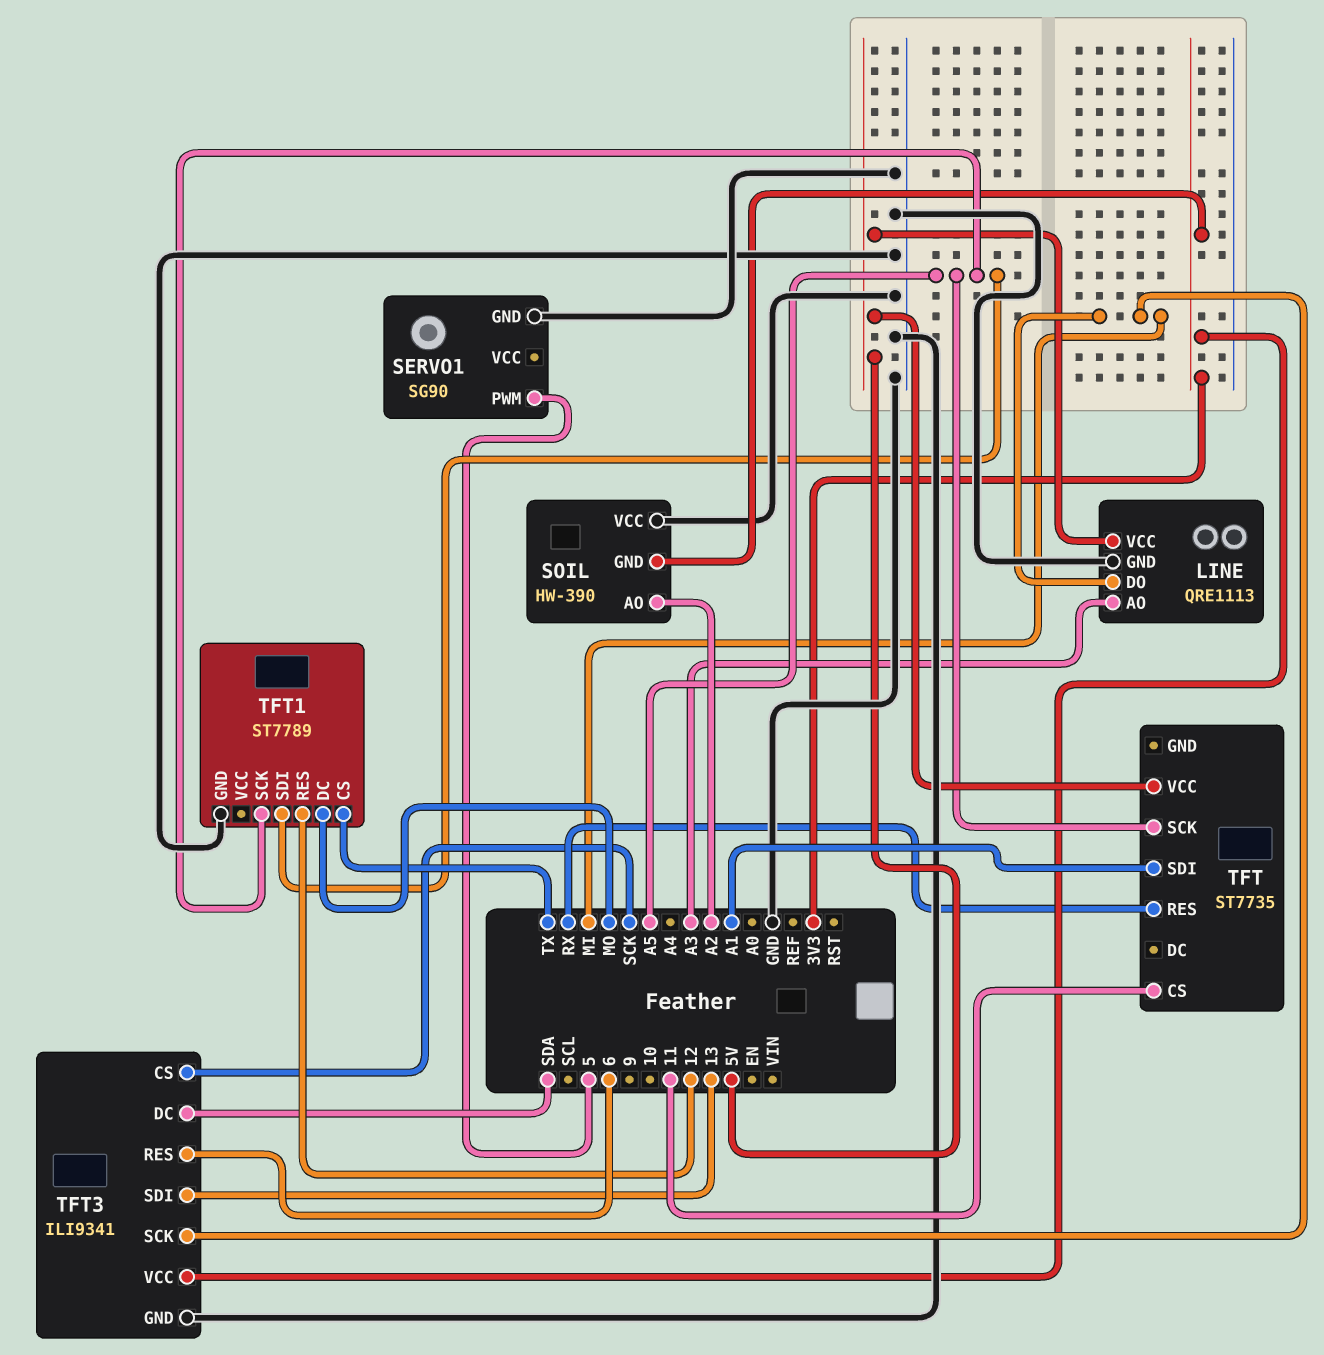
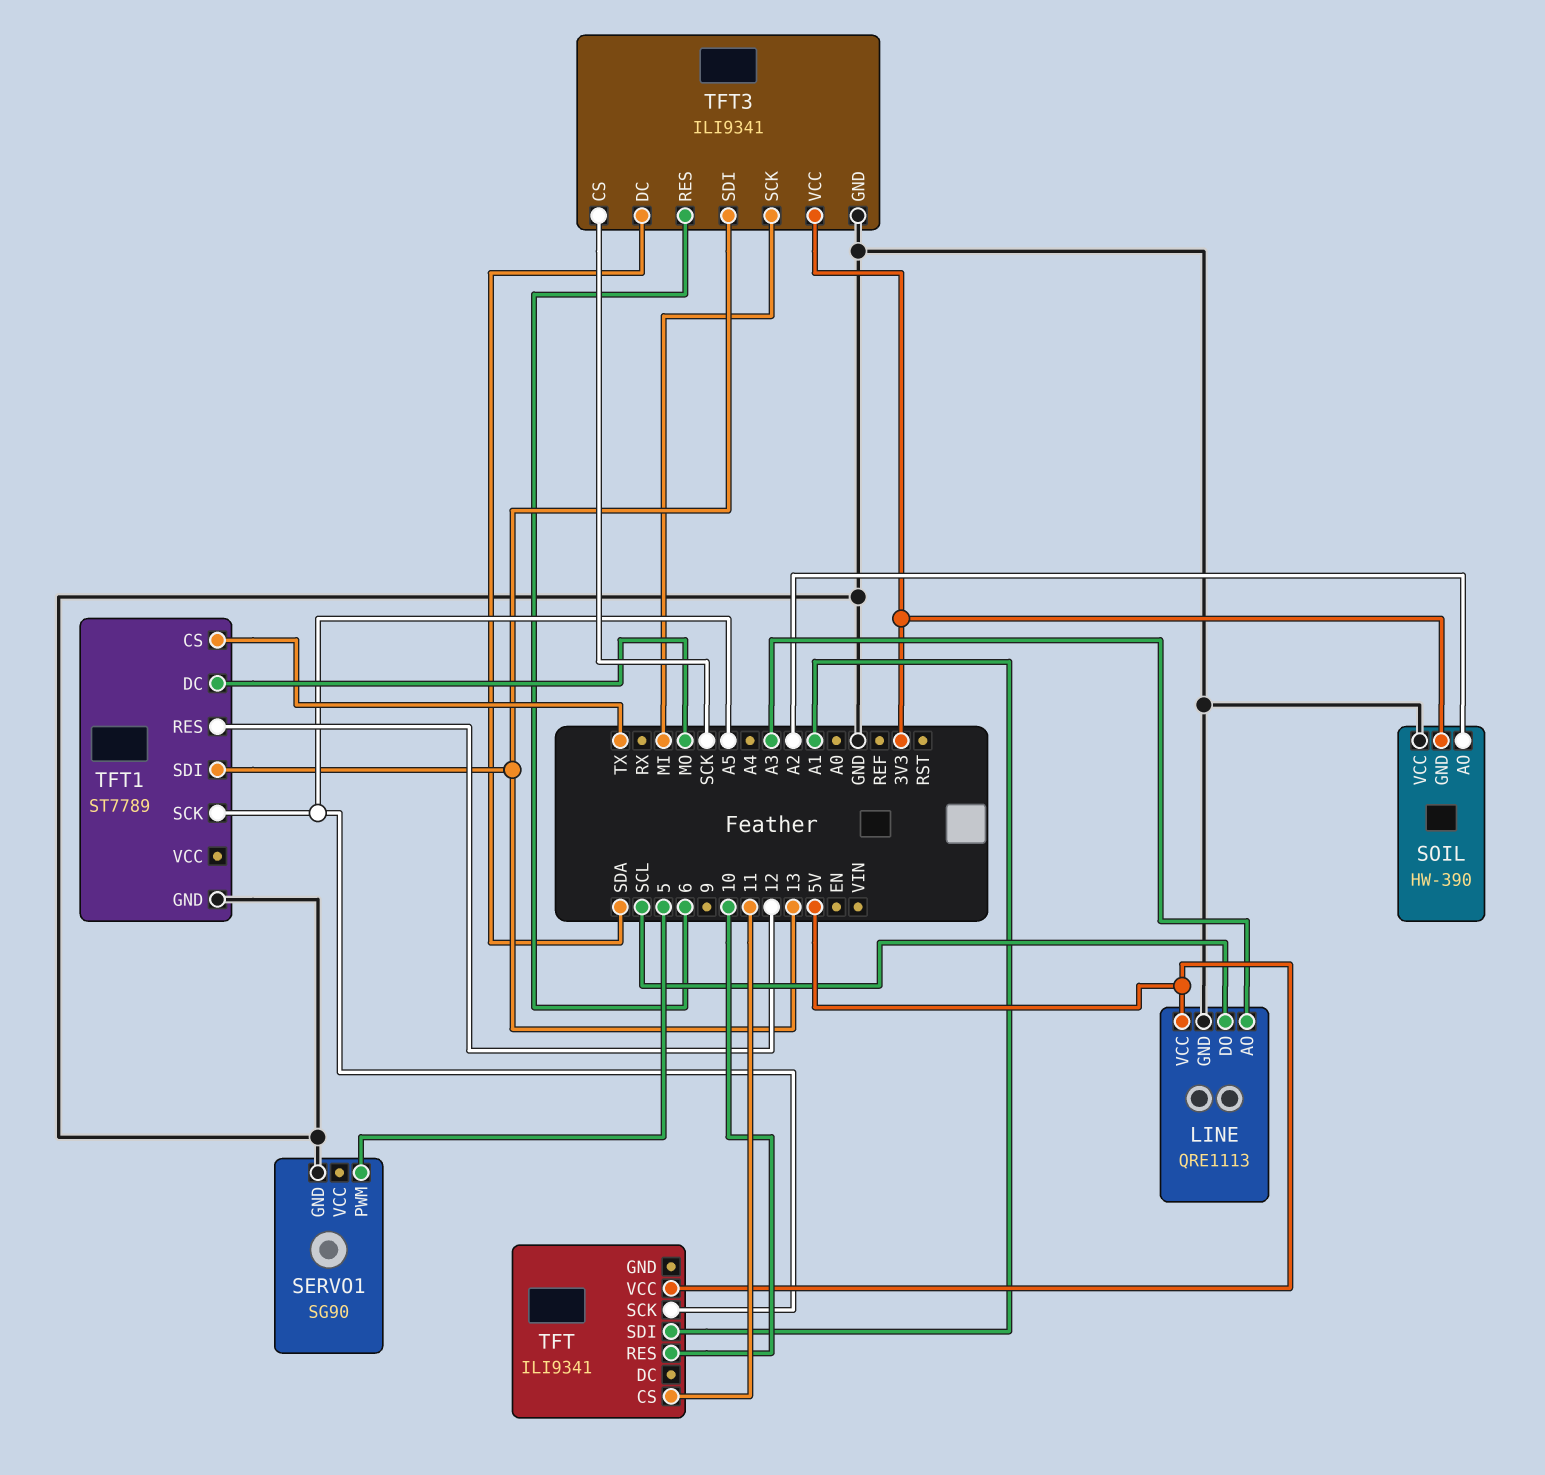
LINE pin DO: MI -> SCL
TFT: ST7735 -> ILI9341
TFT pin RES: RX -> 10
TFT1 pin SDI: A5 -> 13

